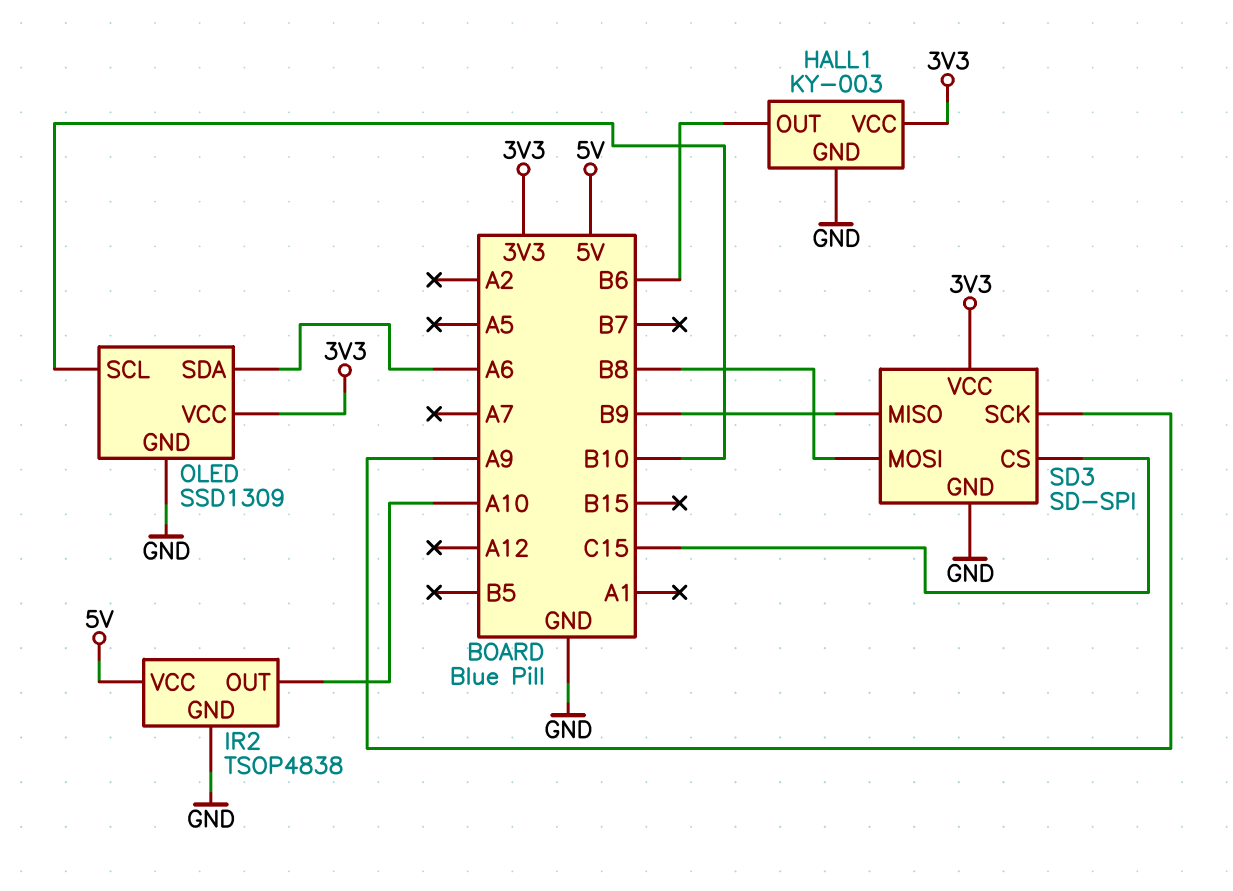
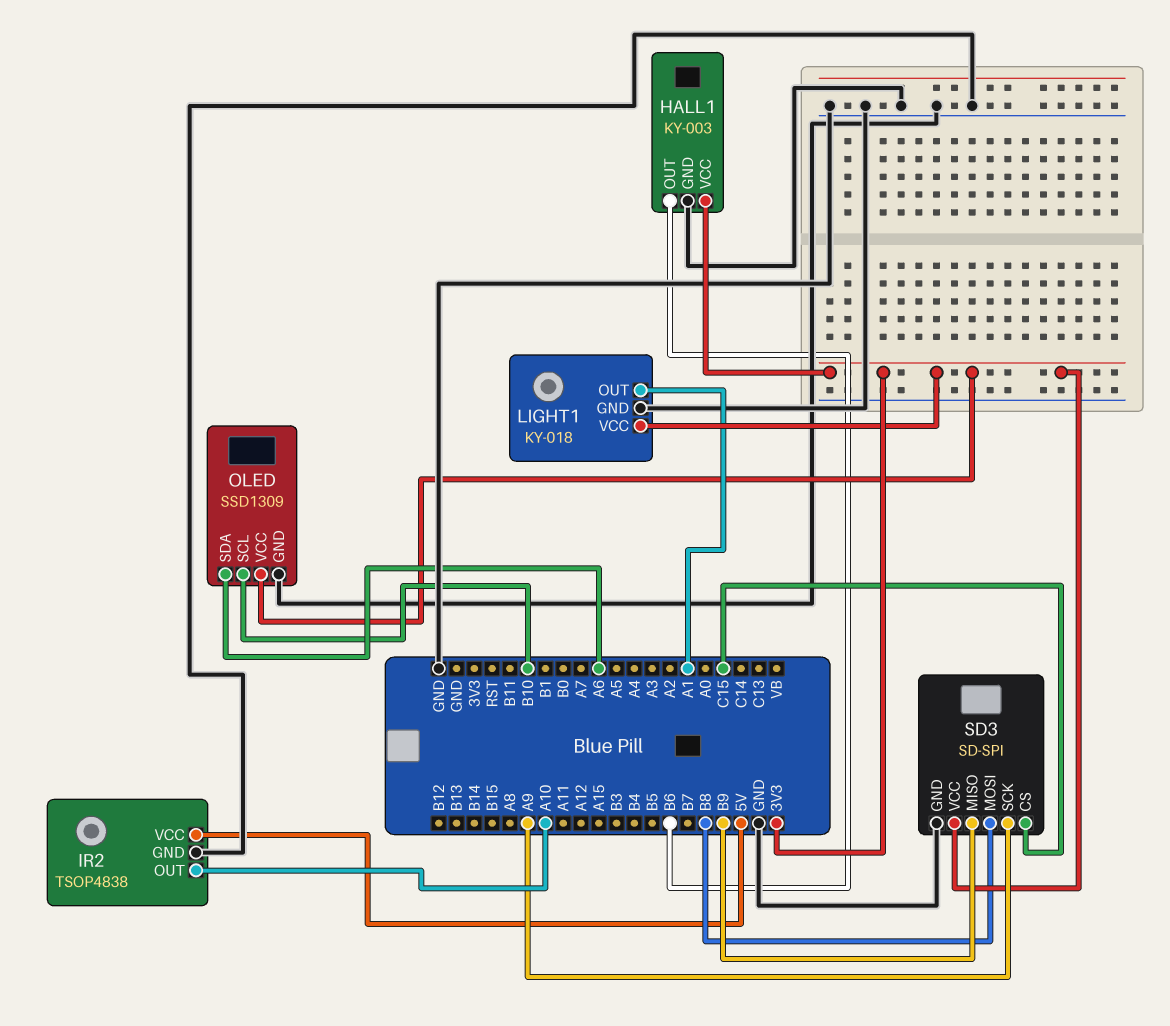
LIGHT1: none -> KY-018
LIGHT1 pin GND: none -> GND
LIGHT1 pin OUT: none -> A1
LIGHT1 pin VCC: none -> 3V3

